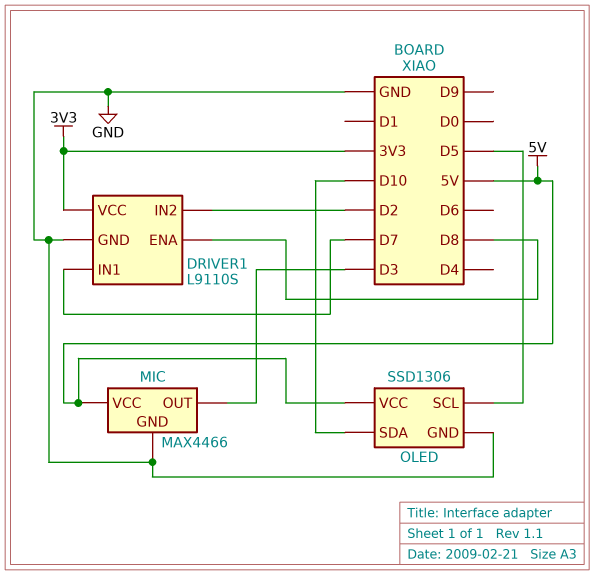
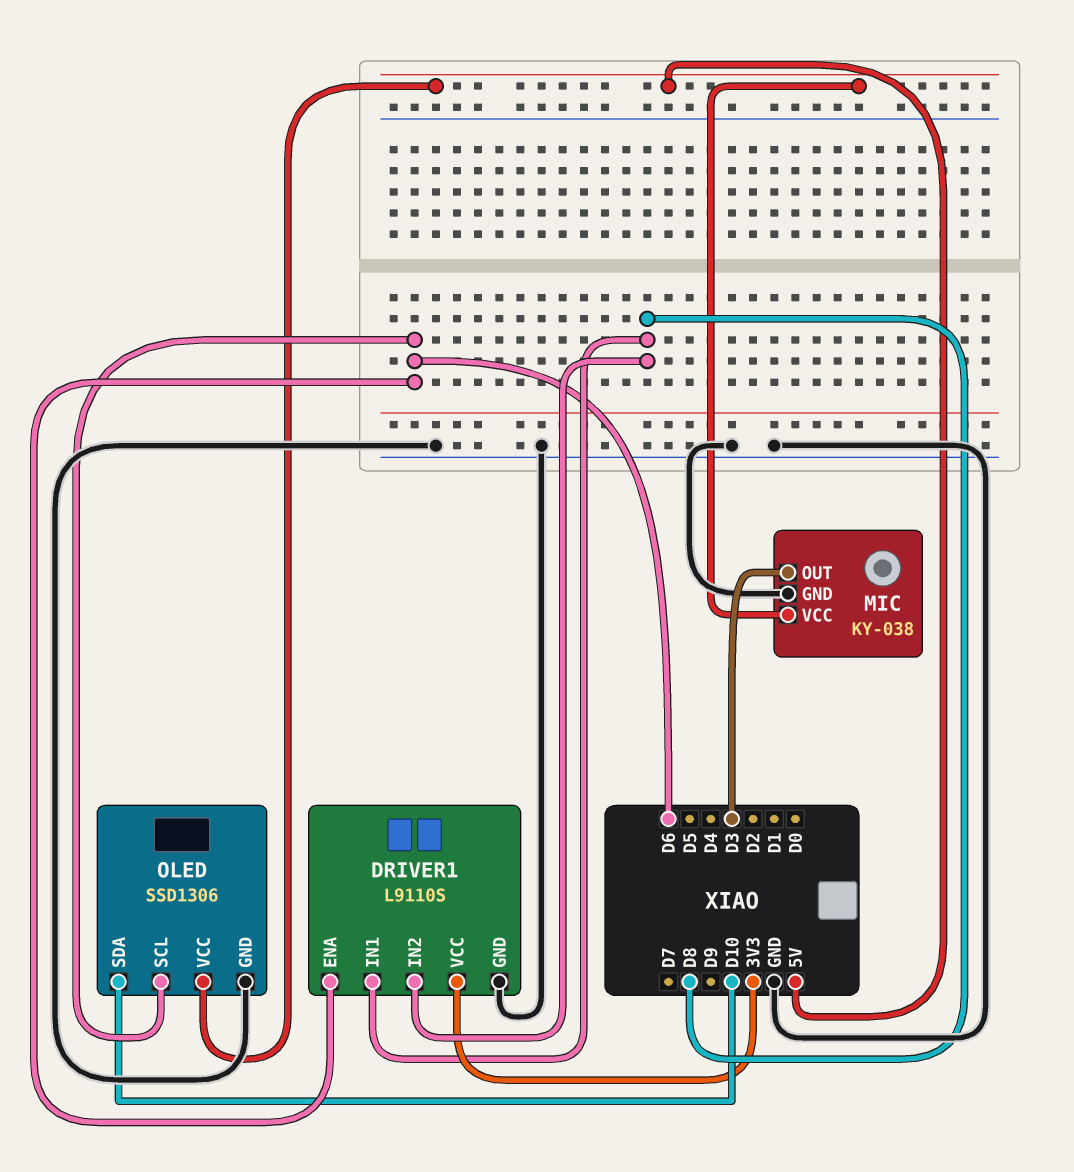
DRIVER1 pin ENA: D8 -> D6
DRIVER1 pin IN1: D7 -> D8
DRIVER1 pin IN2: D2 -> D8
MIC: MAX4466 -> KY-038
OLED pin SCL: D5 -> D6

